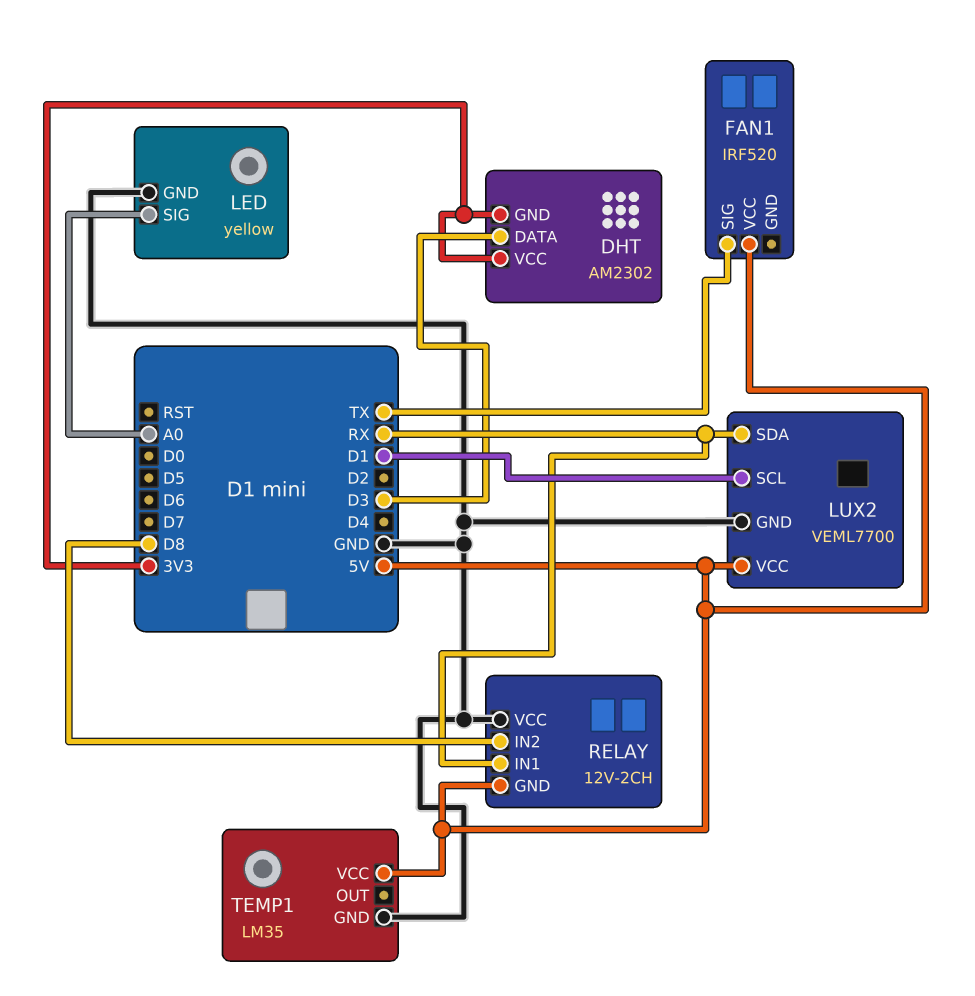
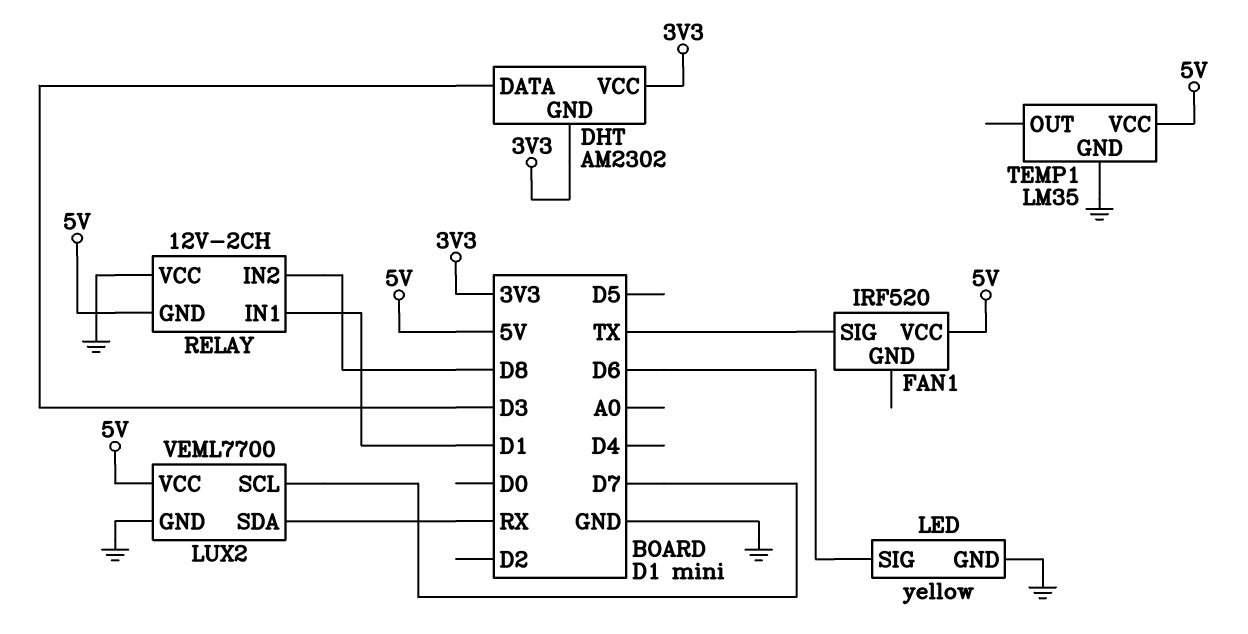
LED pin SIG: A0 -> D6
LUX2 pin SCL: D1 -> D7
RELAY pin IN1: RX -> D1

